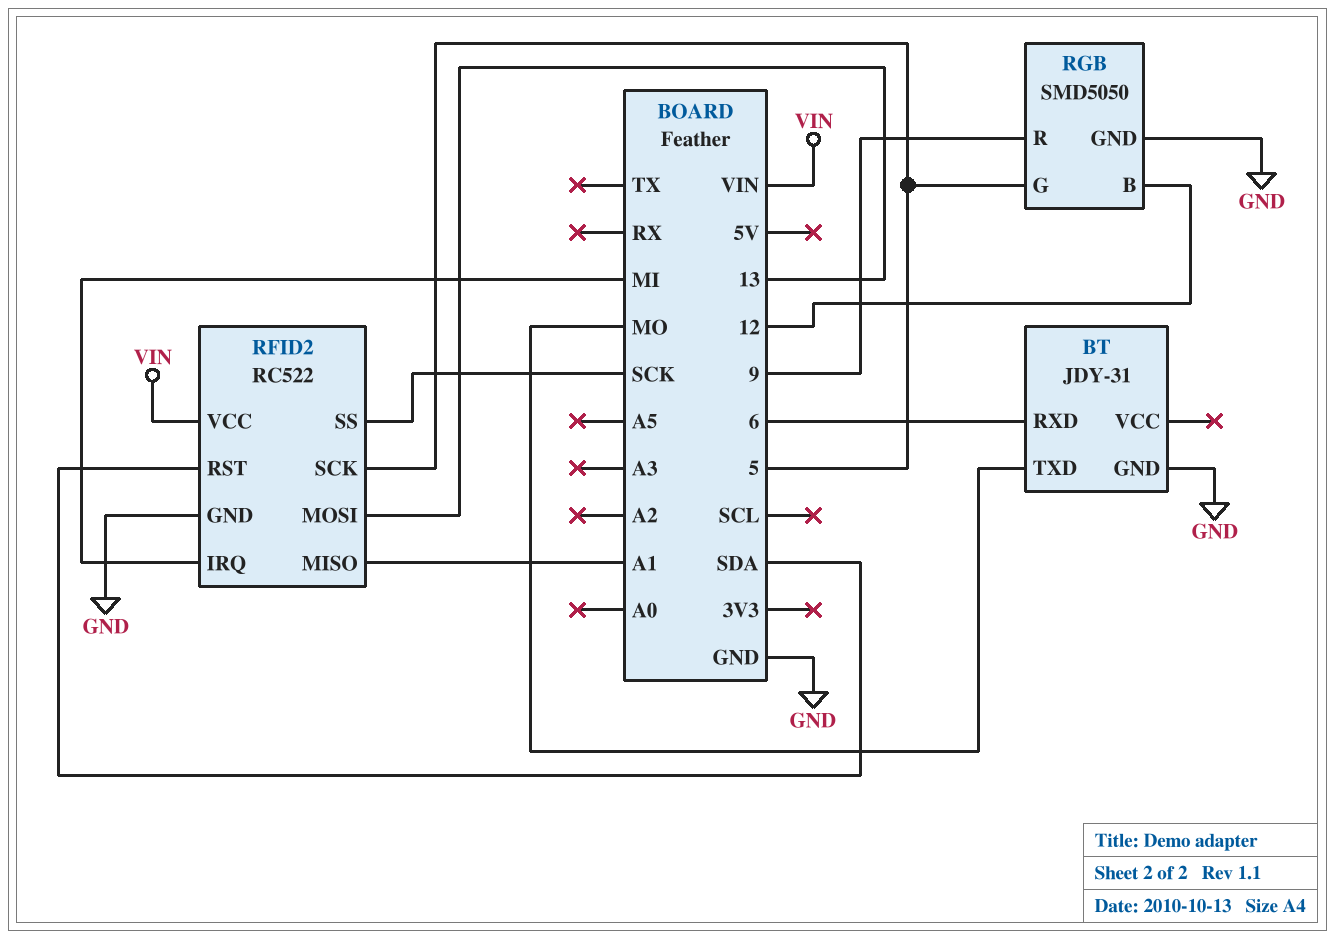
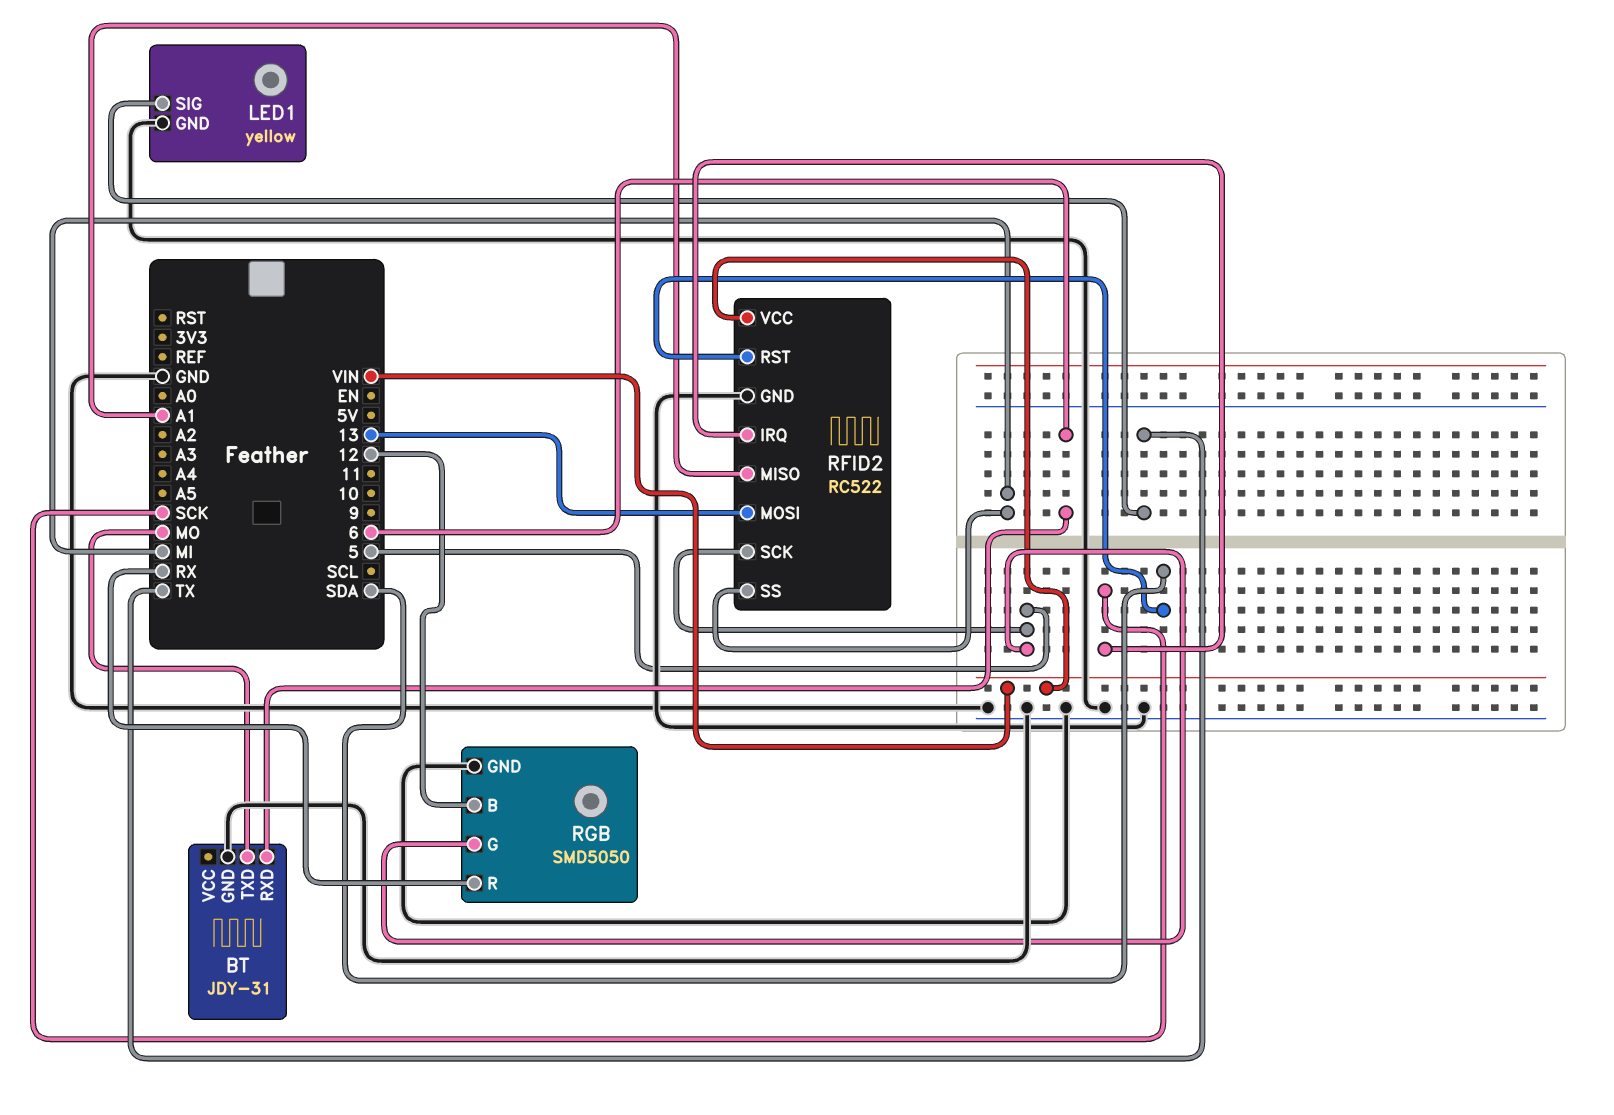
LED1: none -> yellow
LED1 pin GND: none -> GND
LED1 pin SIG: none -> TX
RFID2 pin IRQ: MI -> SCK
RFID2 pin SS: SCK -> MI
RGB pin R: 9 -> RX

